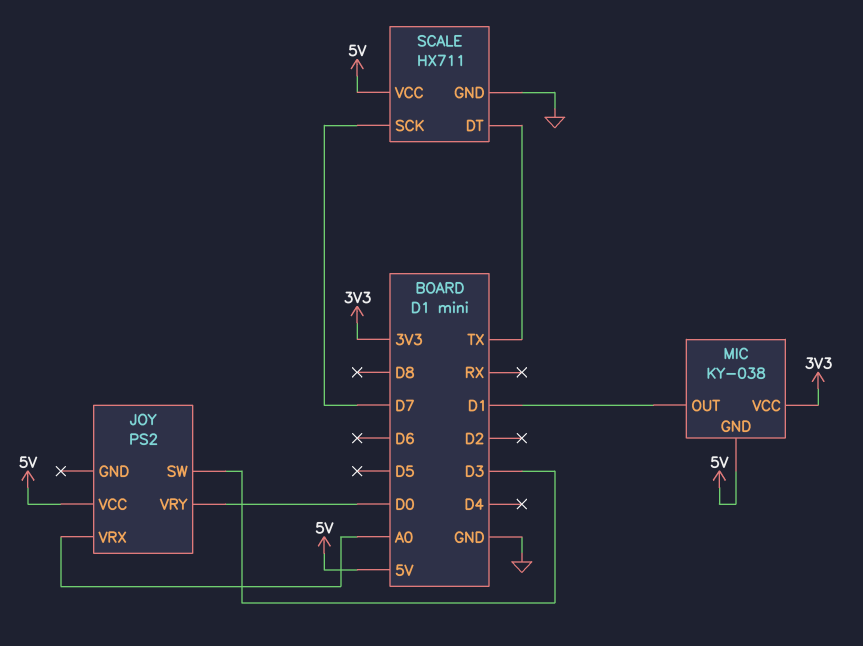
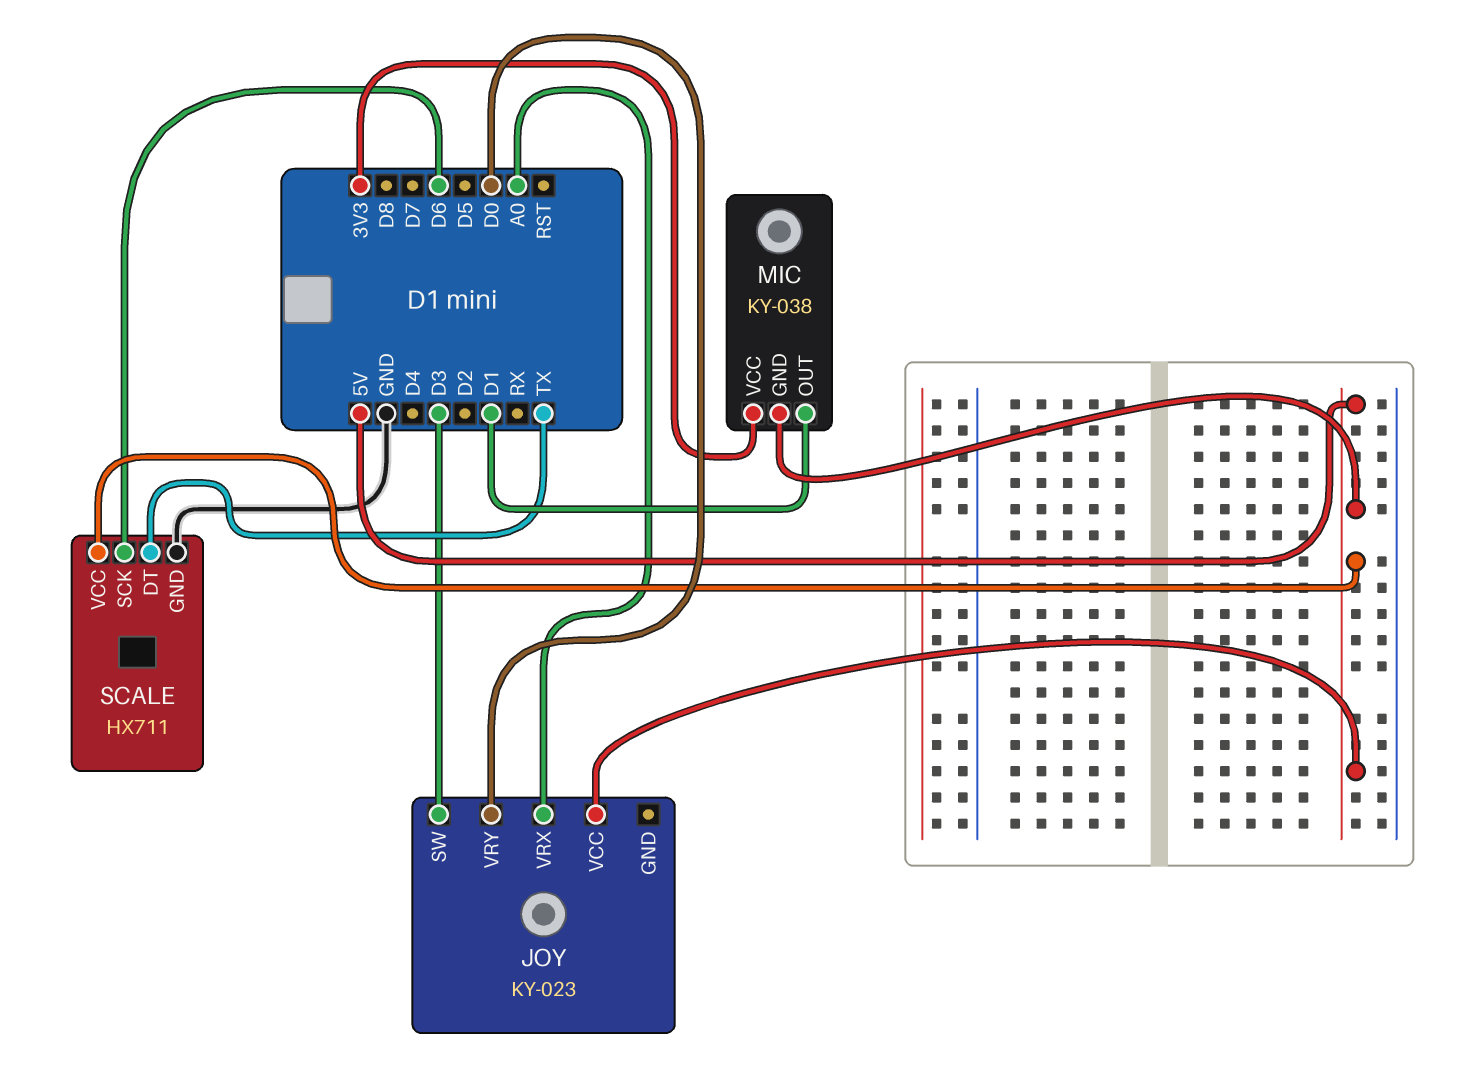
JOY: PS2 -> KY-023
SCALE pin SCK: D7 -> D6

